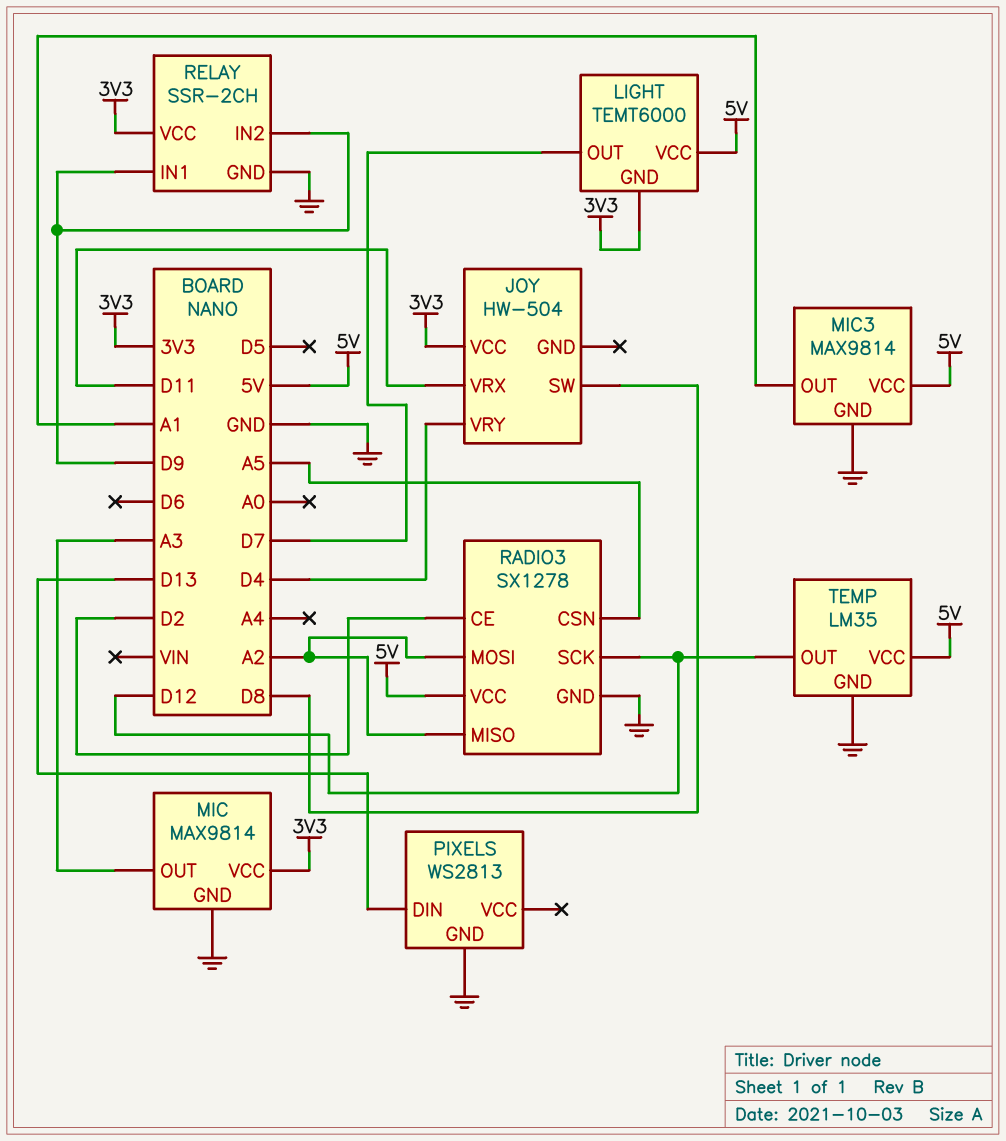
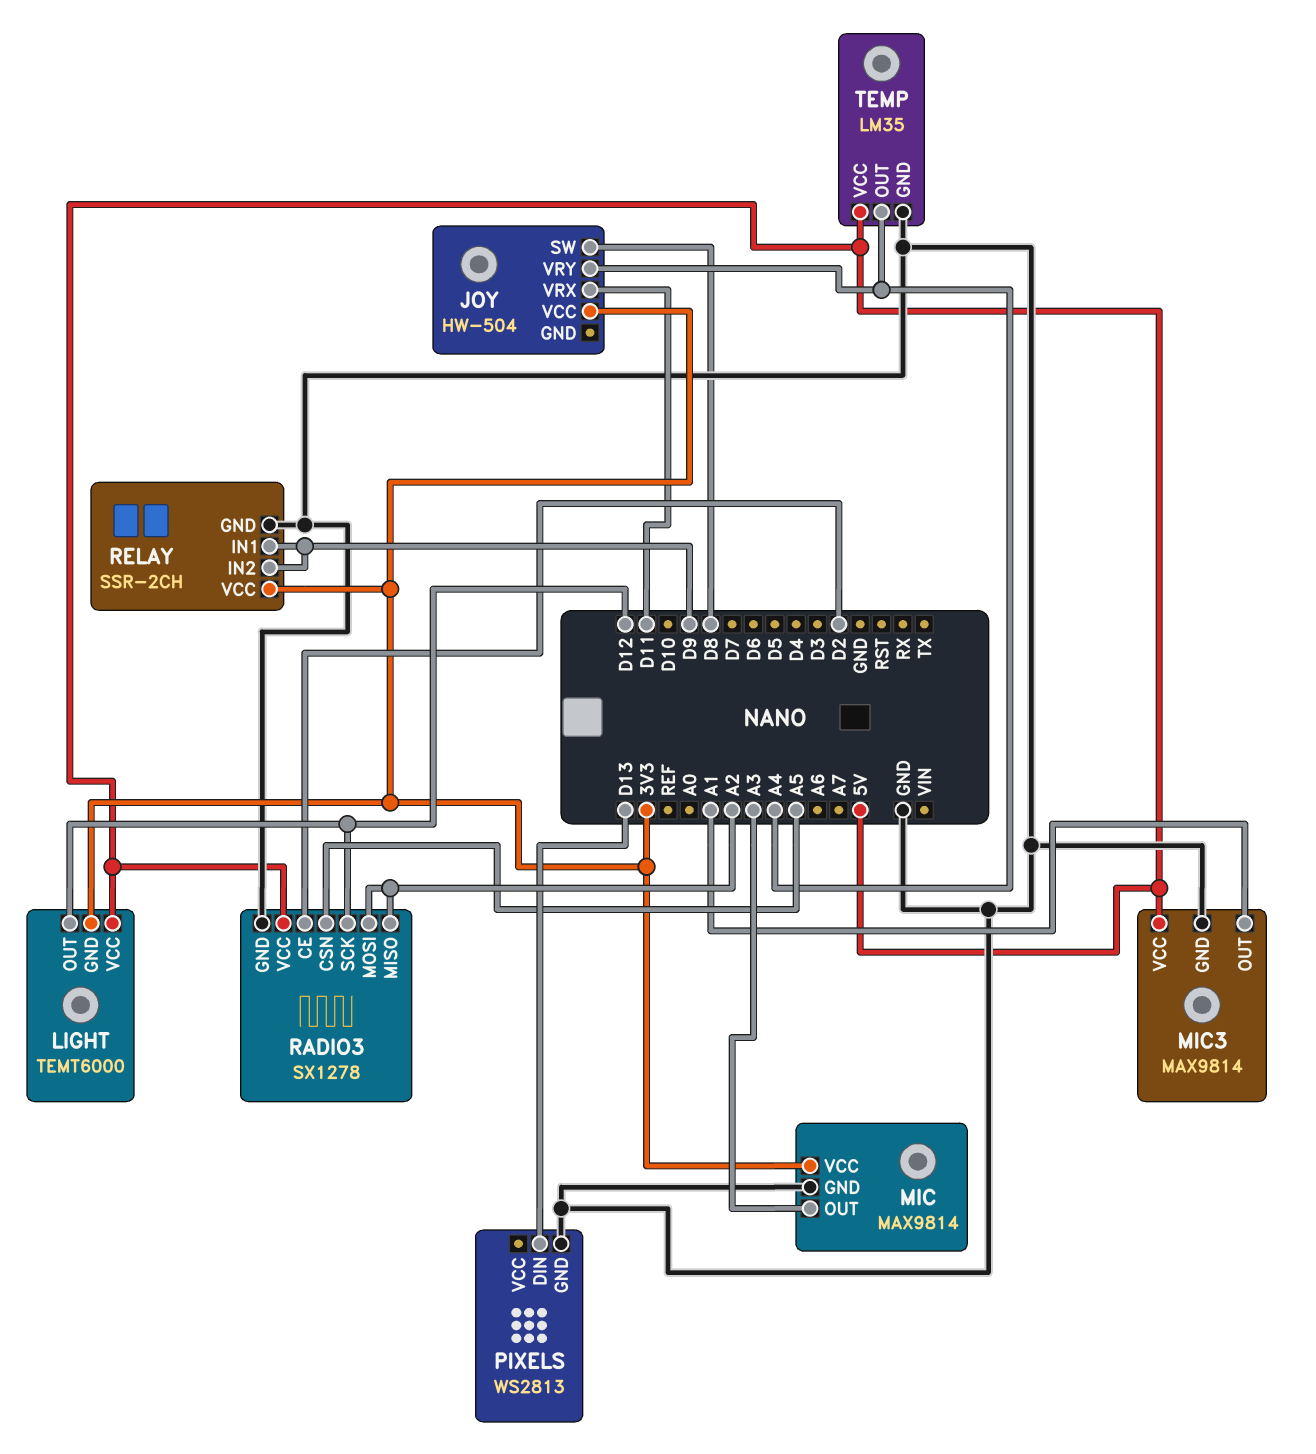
JOY pin VRY: D4 -> A4
LIGHT pin OUT: D7 -> D12
TEMP pin OUT: D12 -> A4

